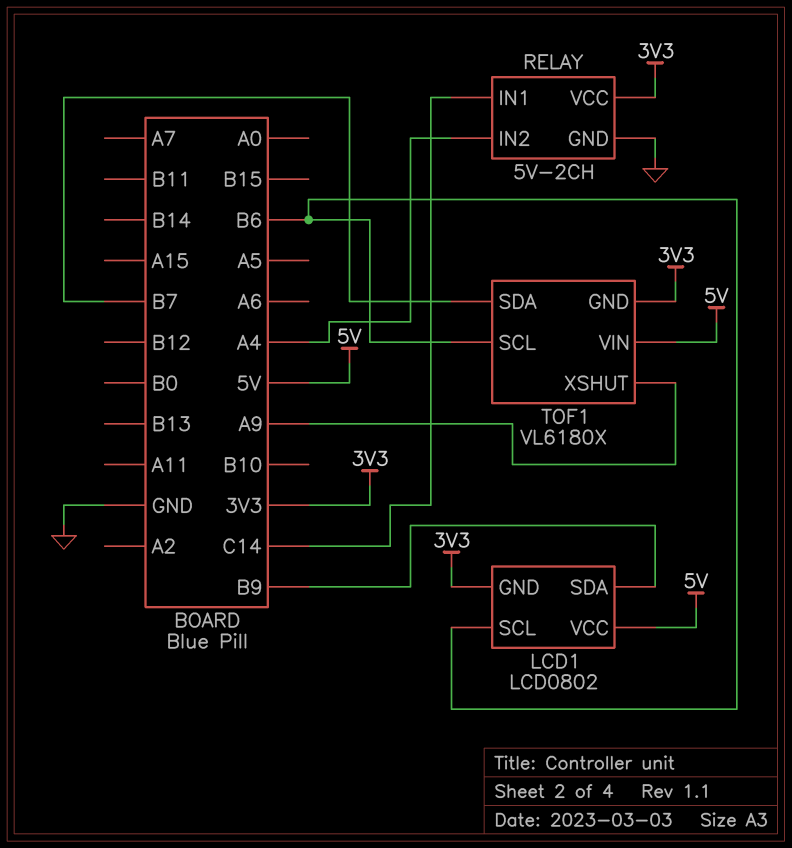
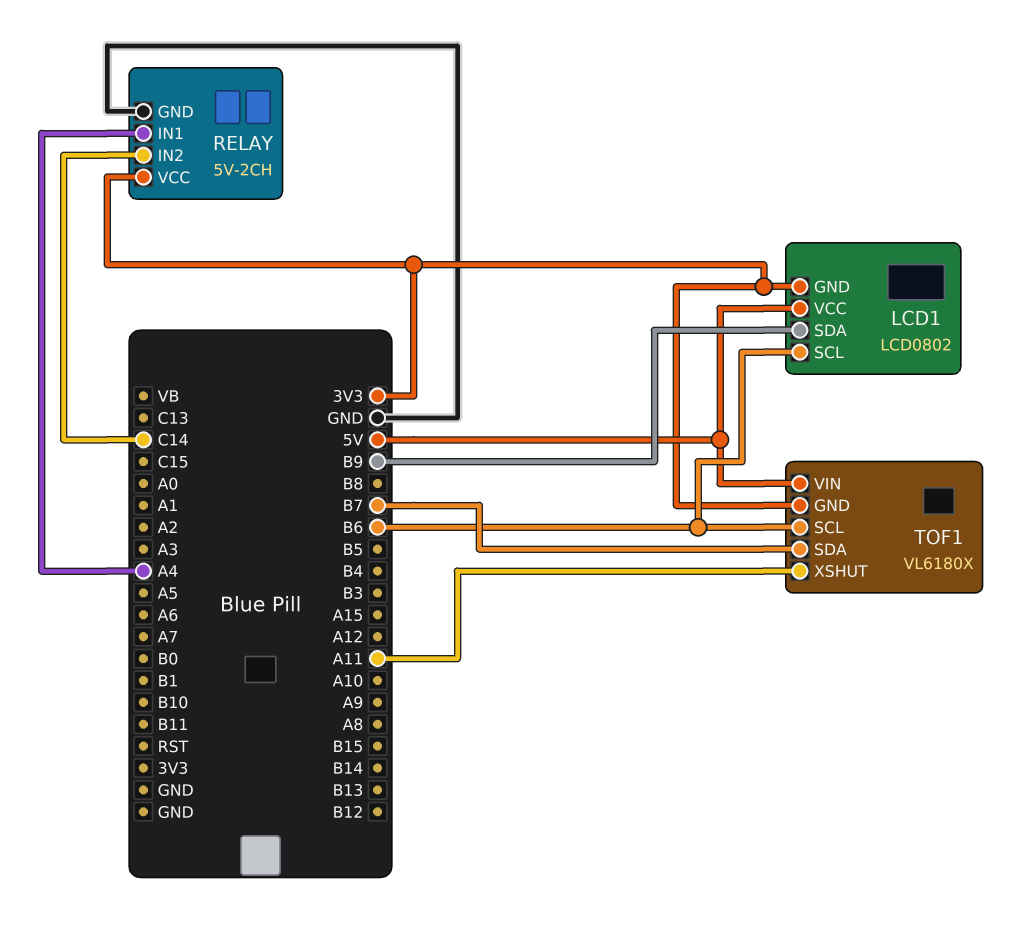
RELAY pin IN1: C14 -> A4
RELAY pin IN2: A4 -> C14
TOF1 pin XSHUT: A9 -> A11

